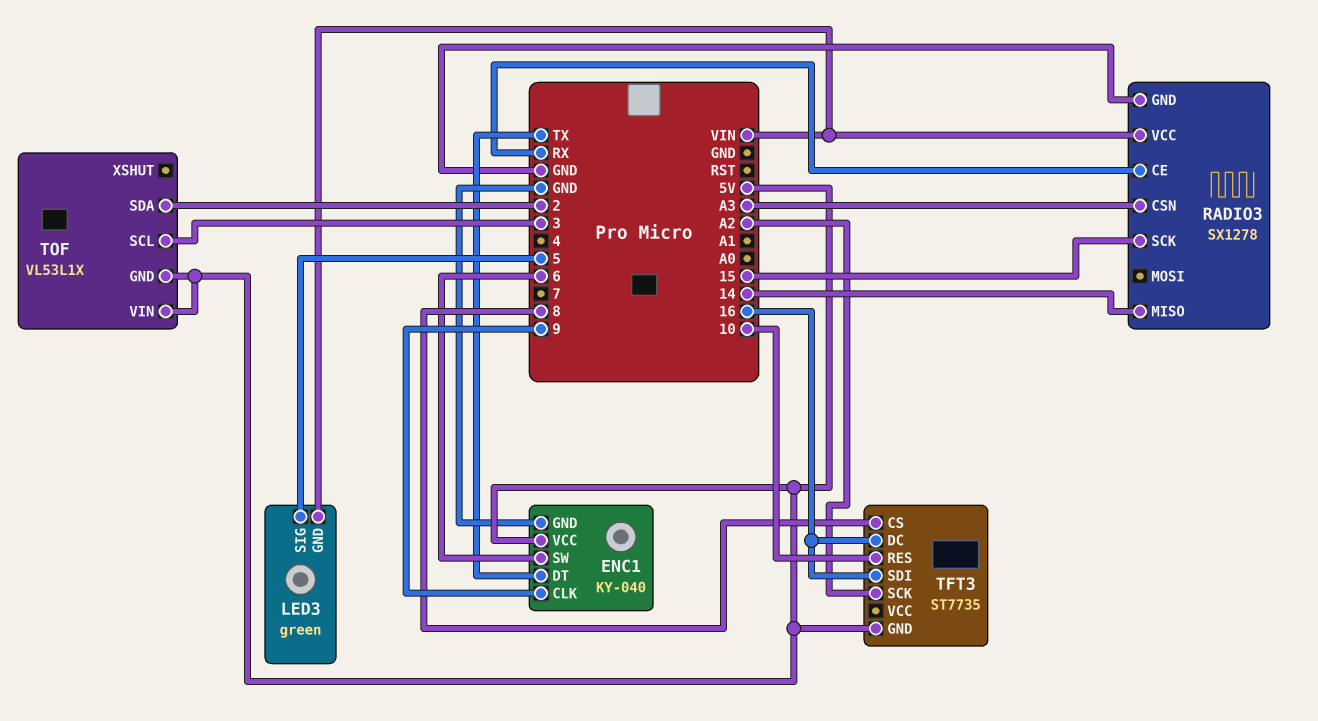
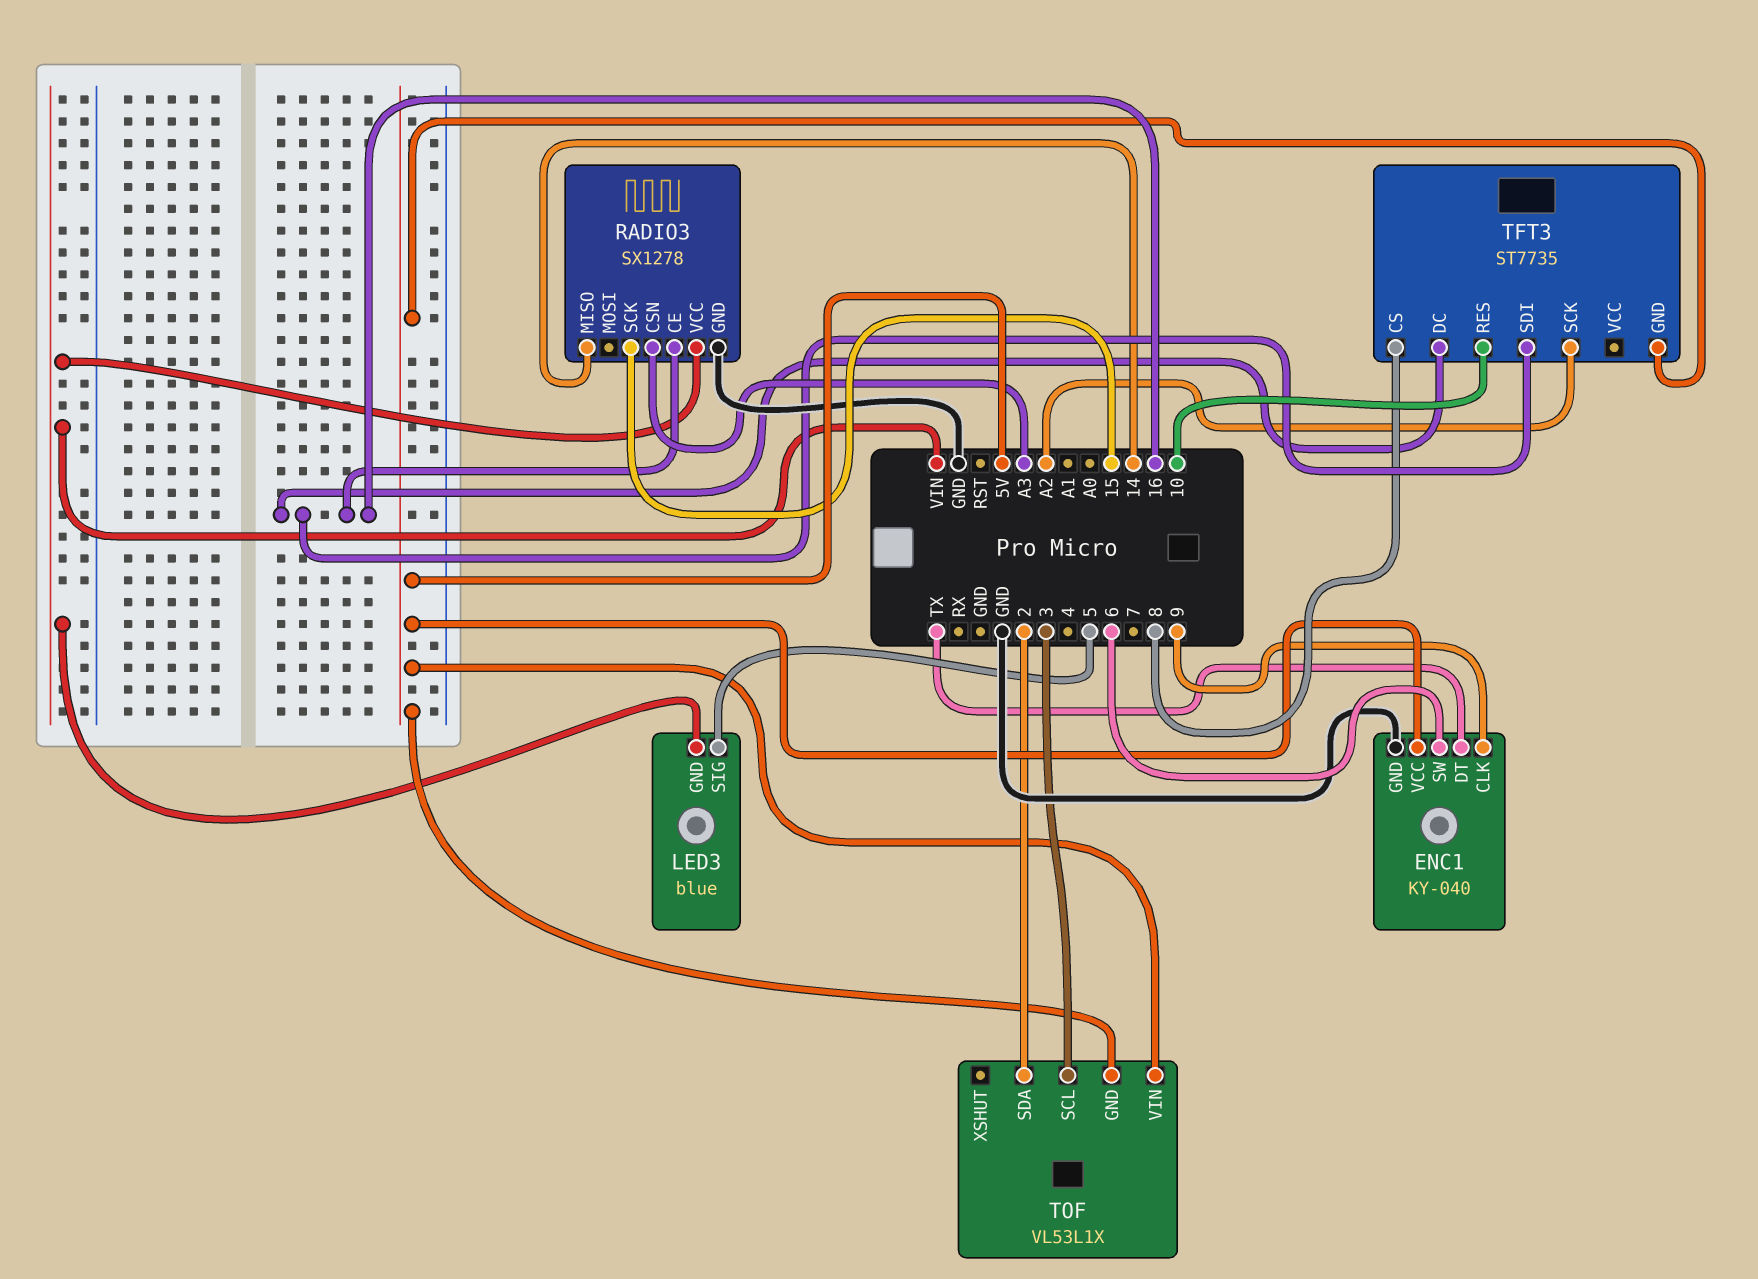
LED3: green -> blue
RADIO3 pin CE: RX -> 16

